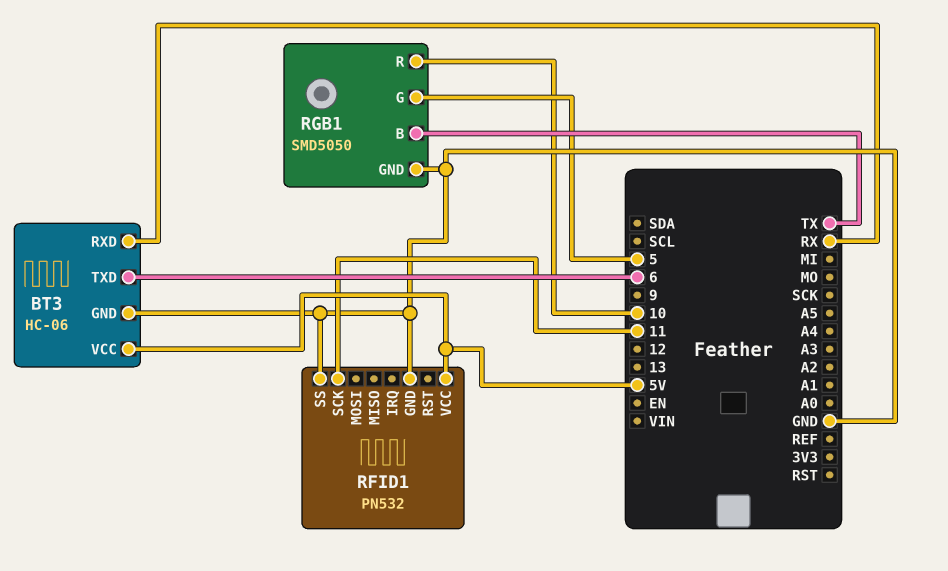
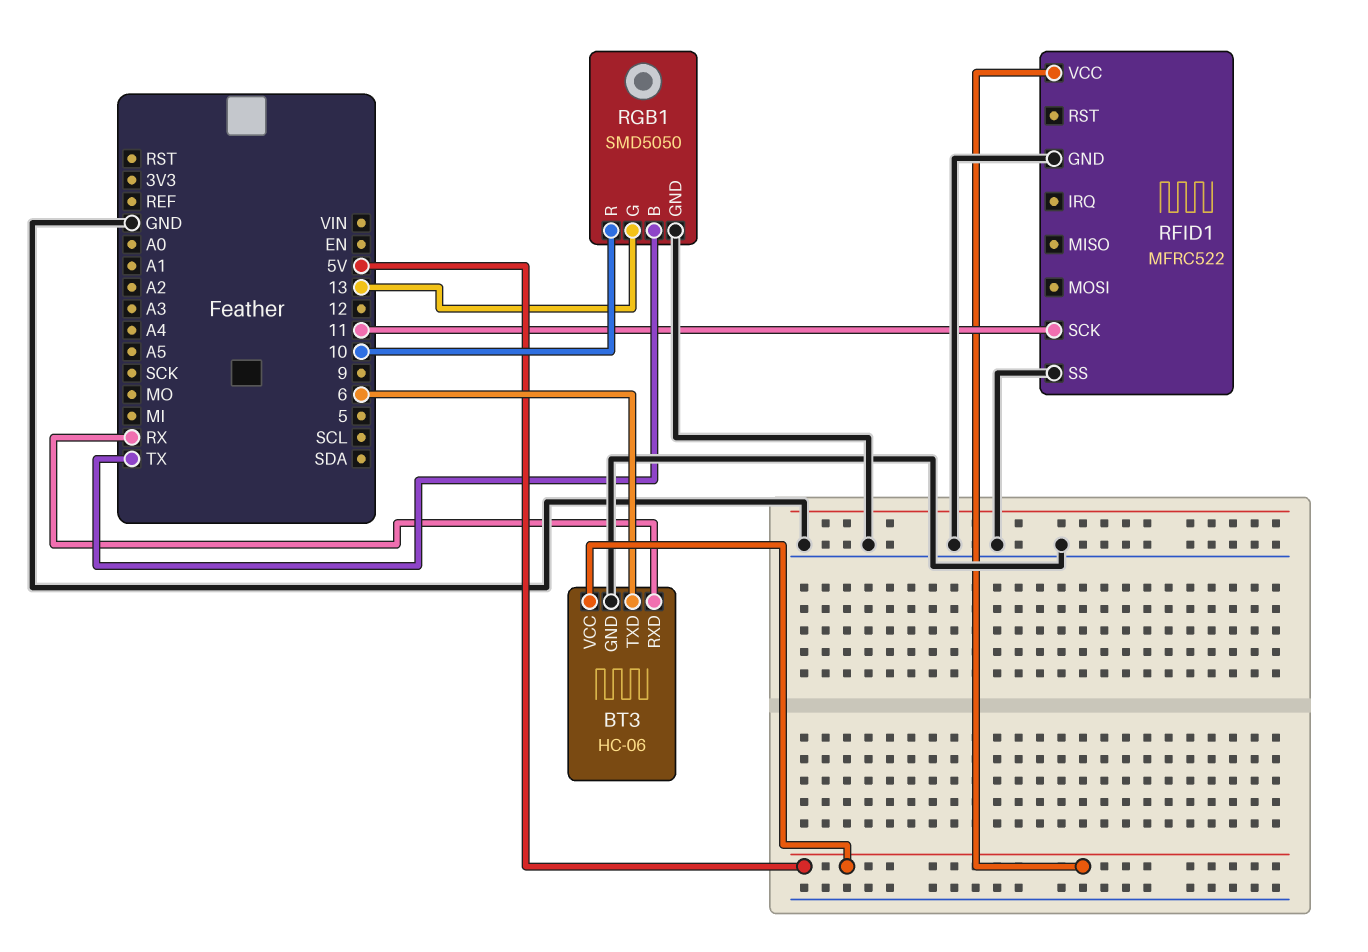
RFID1: PN532 -> MFRC522
RGB1 pin G: 5 -> 13

